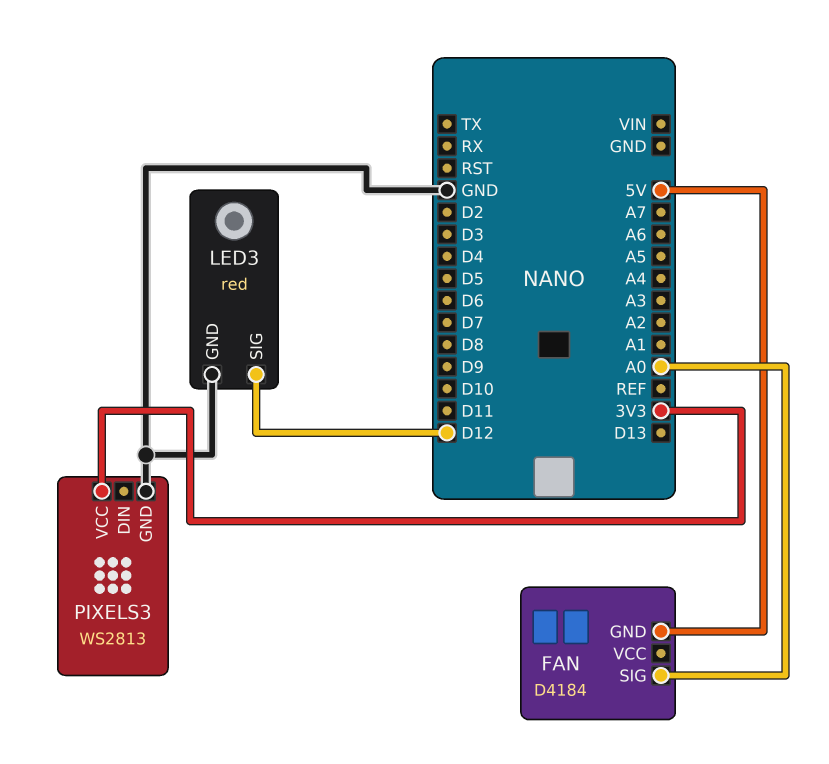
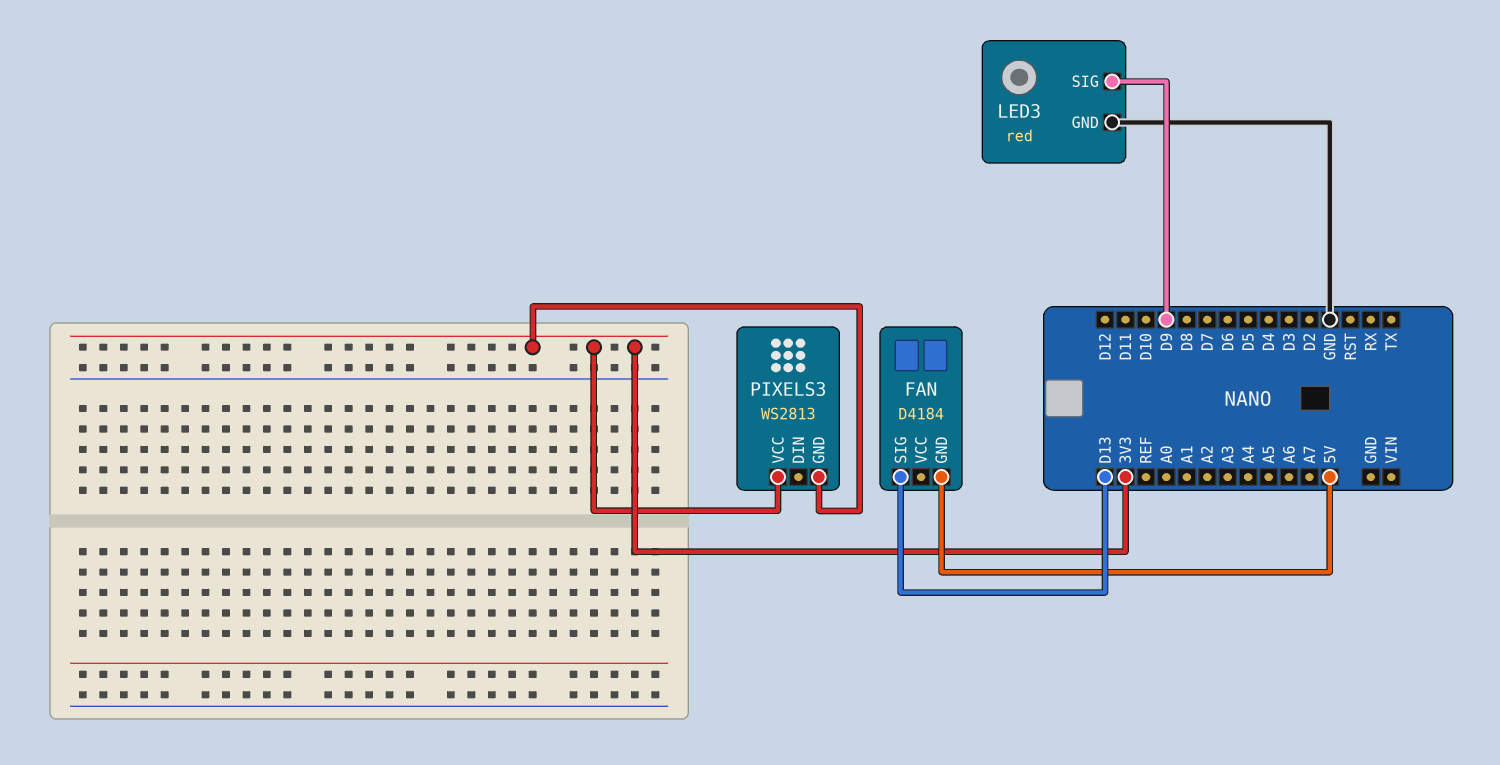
FAN pin SIG: A0 -> D13
LED3 pin SIG: D12 -> D9
PIXELS3 pin GND: GND -> 3V3

